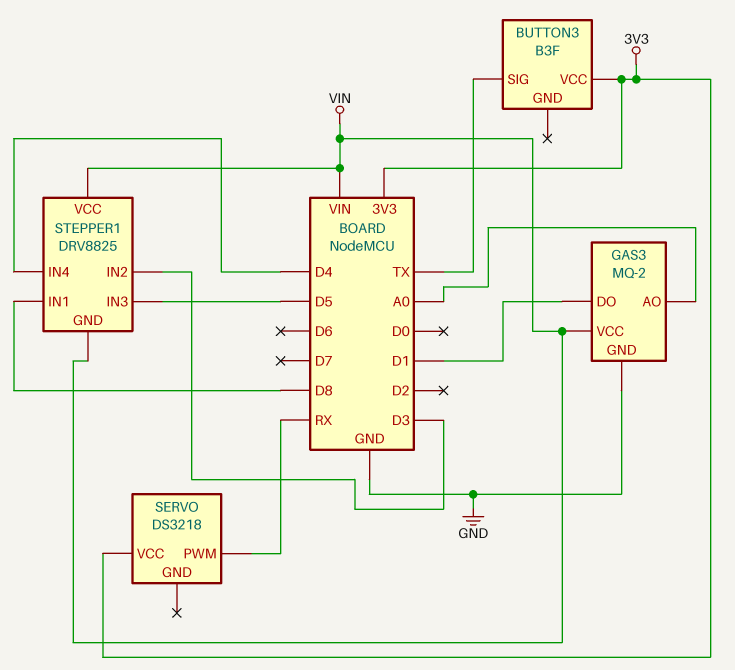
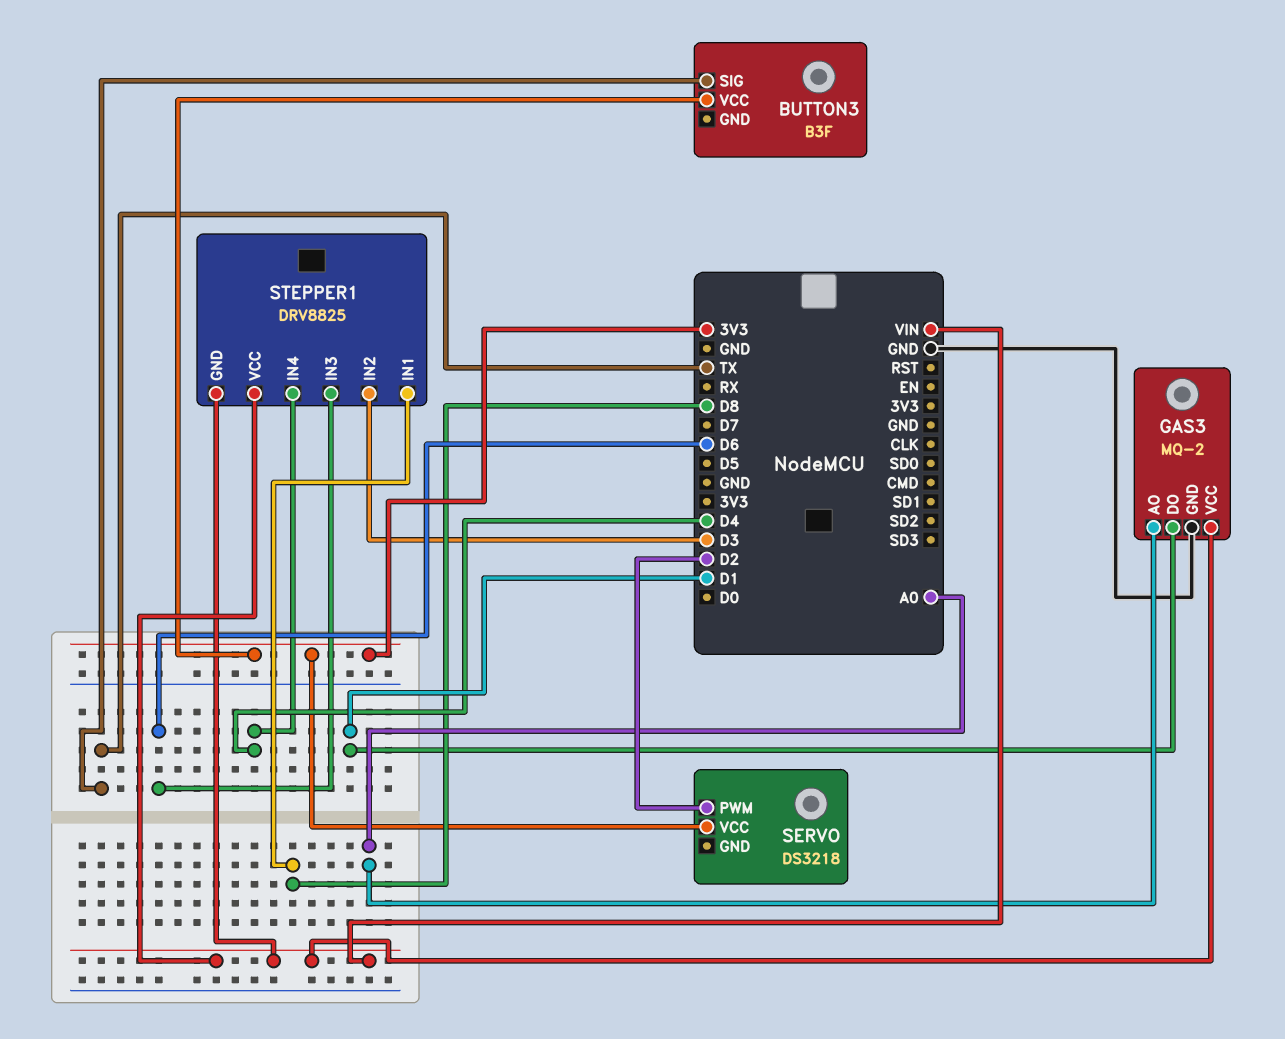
SERVO pin PWM: RX -> D2
STEPPER1 pin IN3: D5 -> D6

